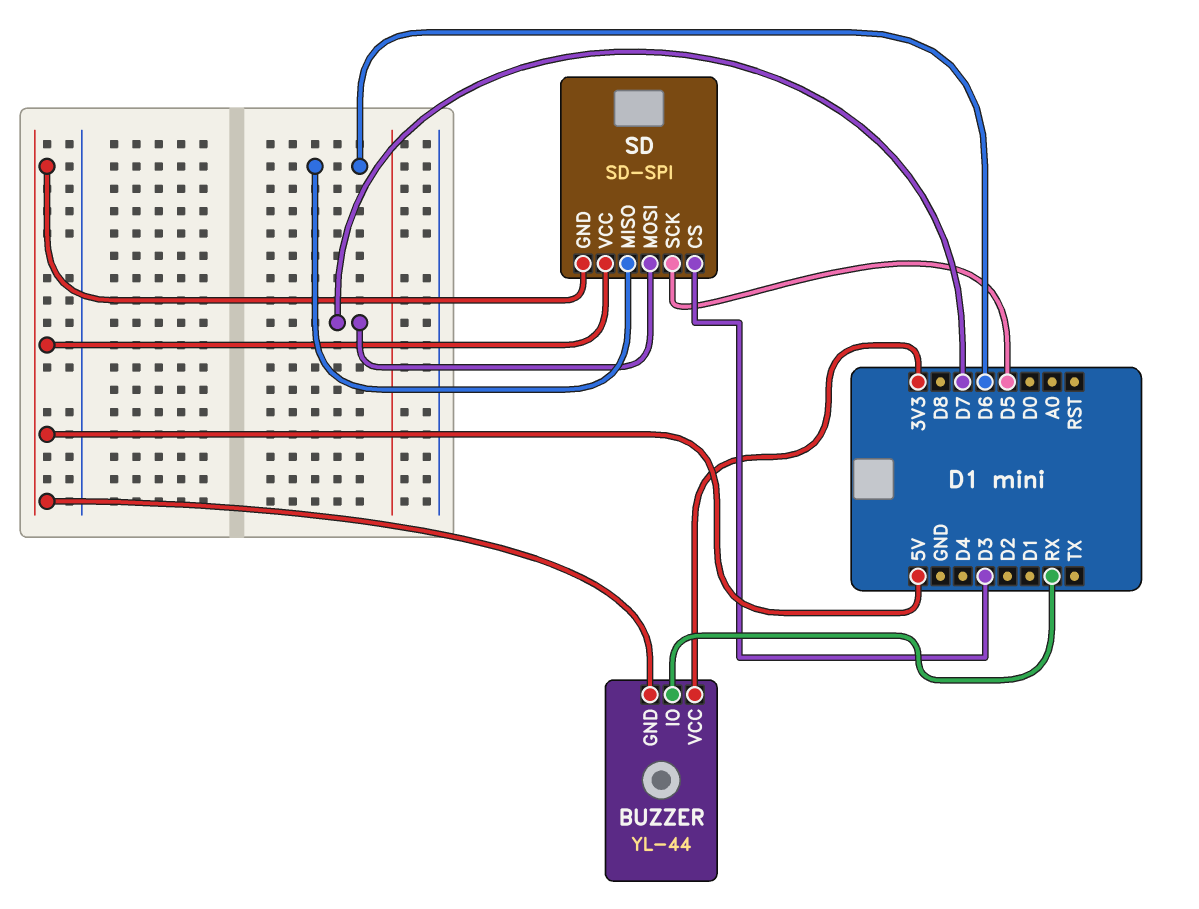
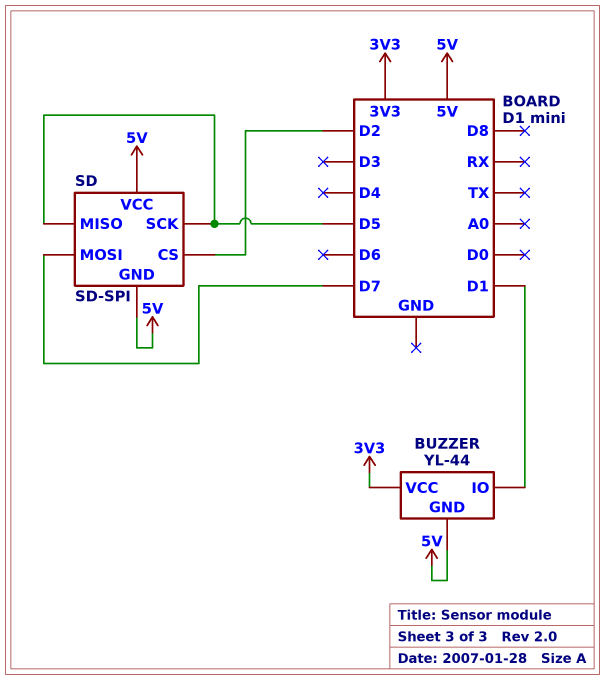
BUZZER pin IO: RX -> D1
SD pin CS: D3 -> D2
SD pin MISO: D6 -> D5

